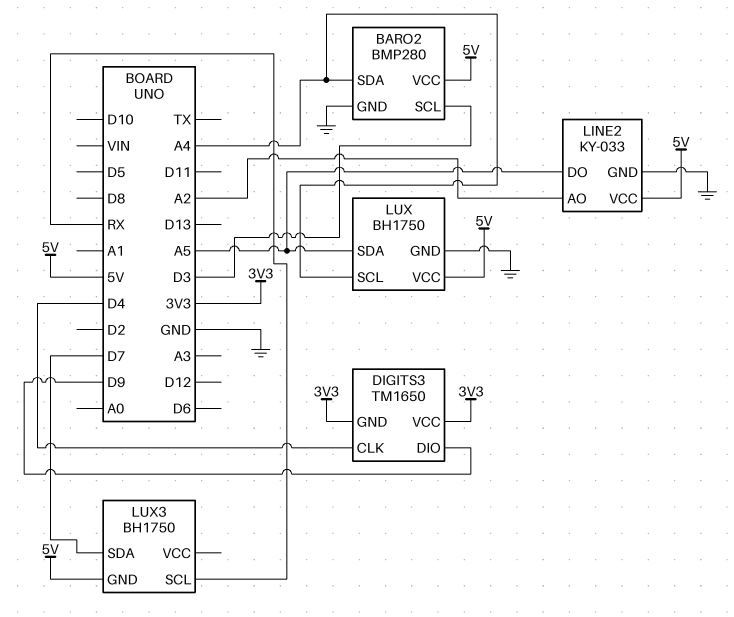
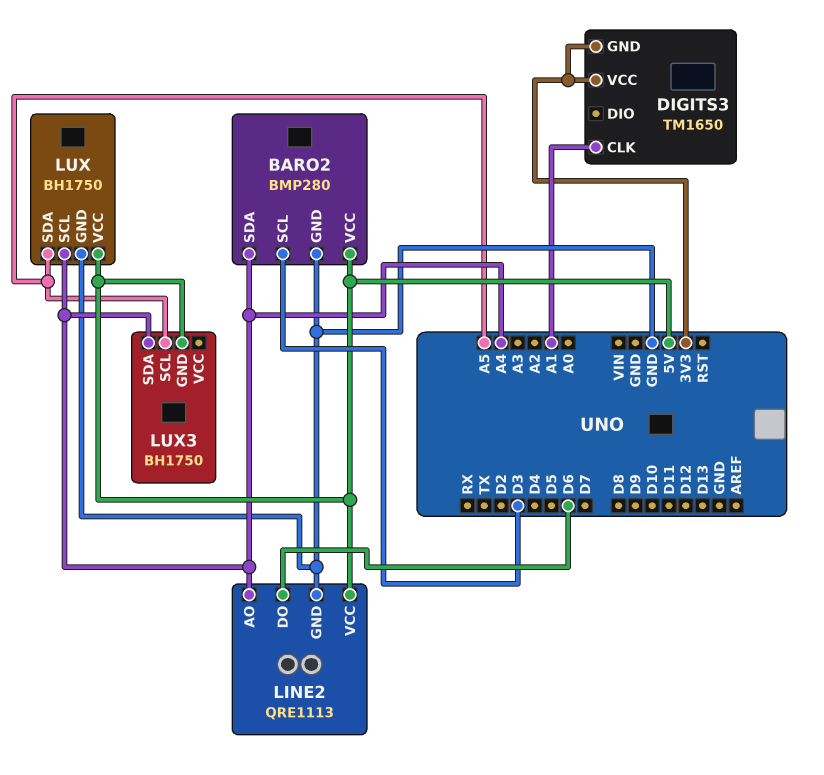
DIGITS3 pin CLK: D4 -> A1
DIGITS3 pin DIO: D9 -> none
LINE2: KY-033 -> QRE1113
LINE2 pin AO: A2 -> A4
LINE2 pin DO: A5 -> D6
LUX3 pin SCL: RX -> A5
LUX3 pin SDA: D7 -> A4

